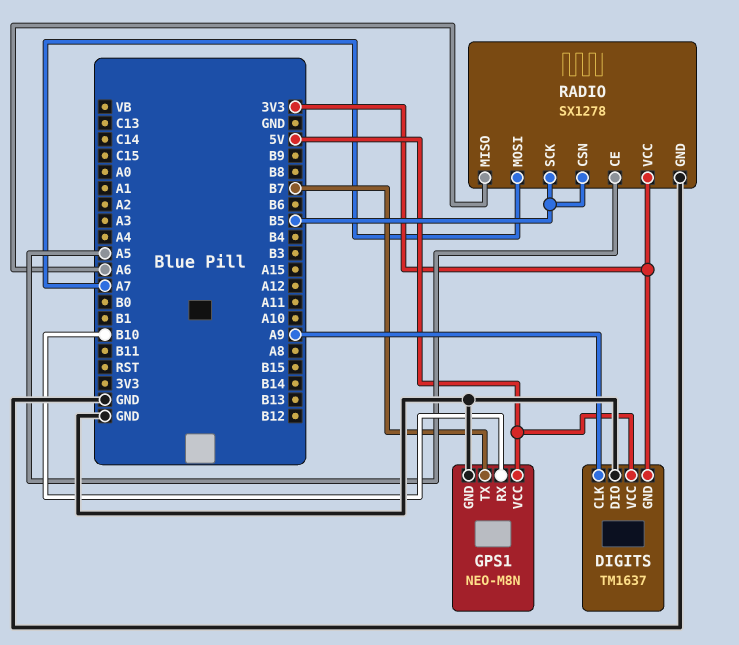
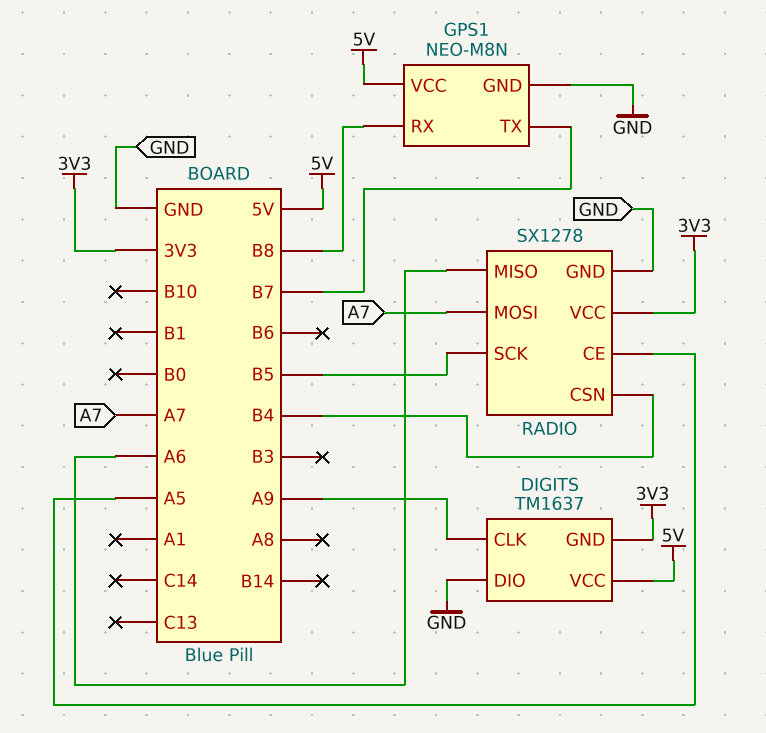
GPS1 pin RX: B10 -> B8
RADIO pin CSN: B5 -> B4

